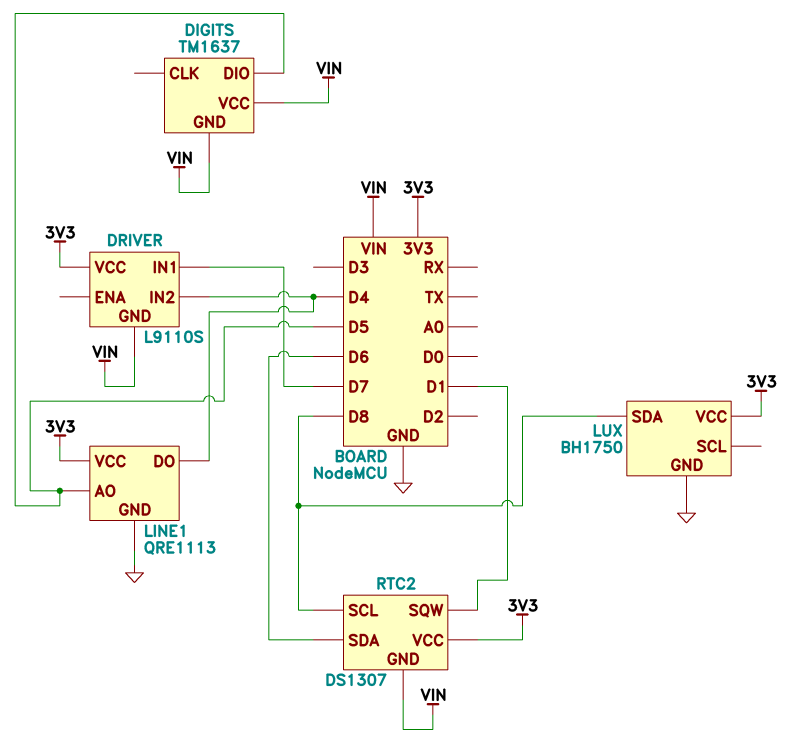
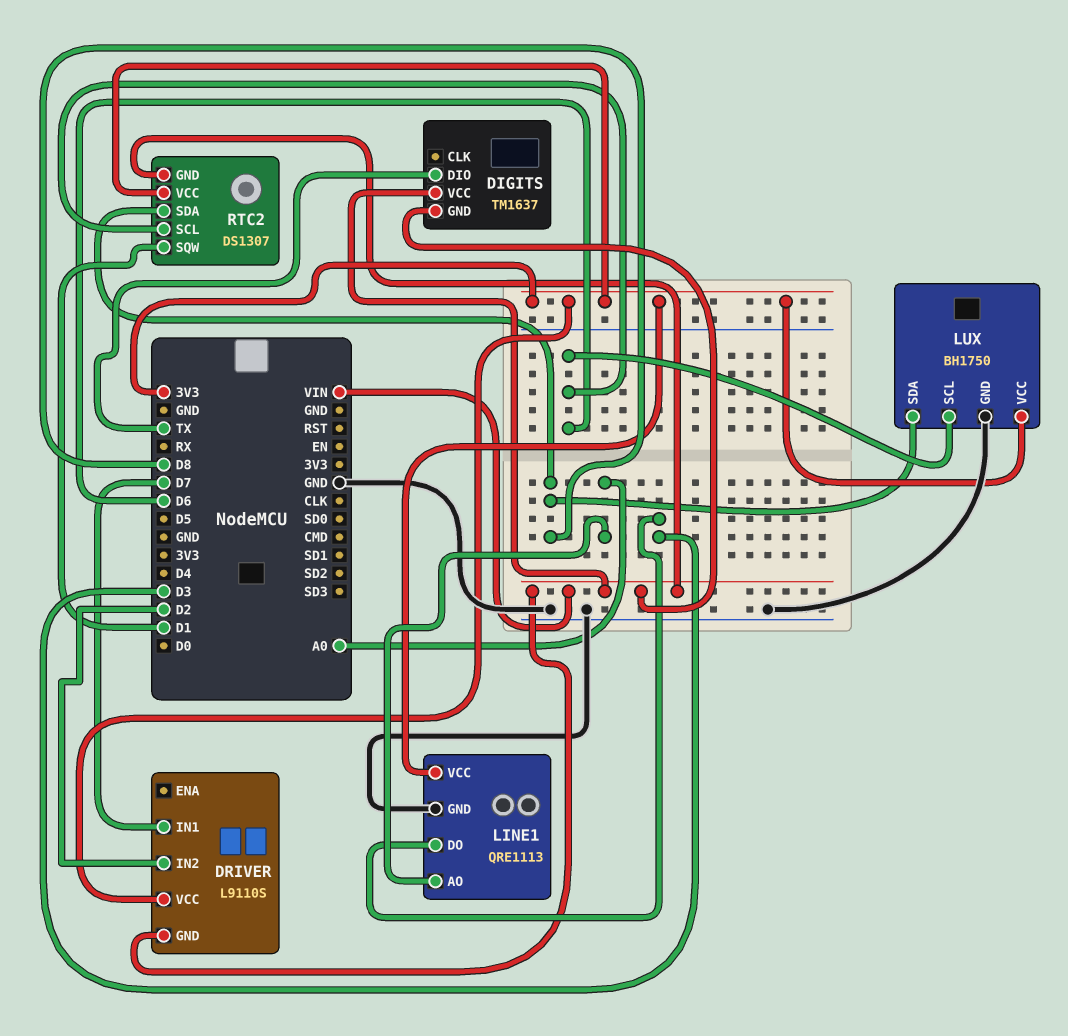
DIGITS pin DIO: D5 -> TX
DRIVER pin IN2: D4 -> D2
LINE1 pin AO: D5 -> A0
LINE1 pin DO: D4 -> D3
LUX pin SCL: none -> D6
RTC2 pin SCL: D8 -> D6
RTC2 pin SDA: D6 -> D8

